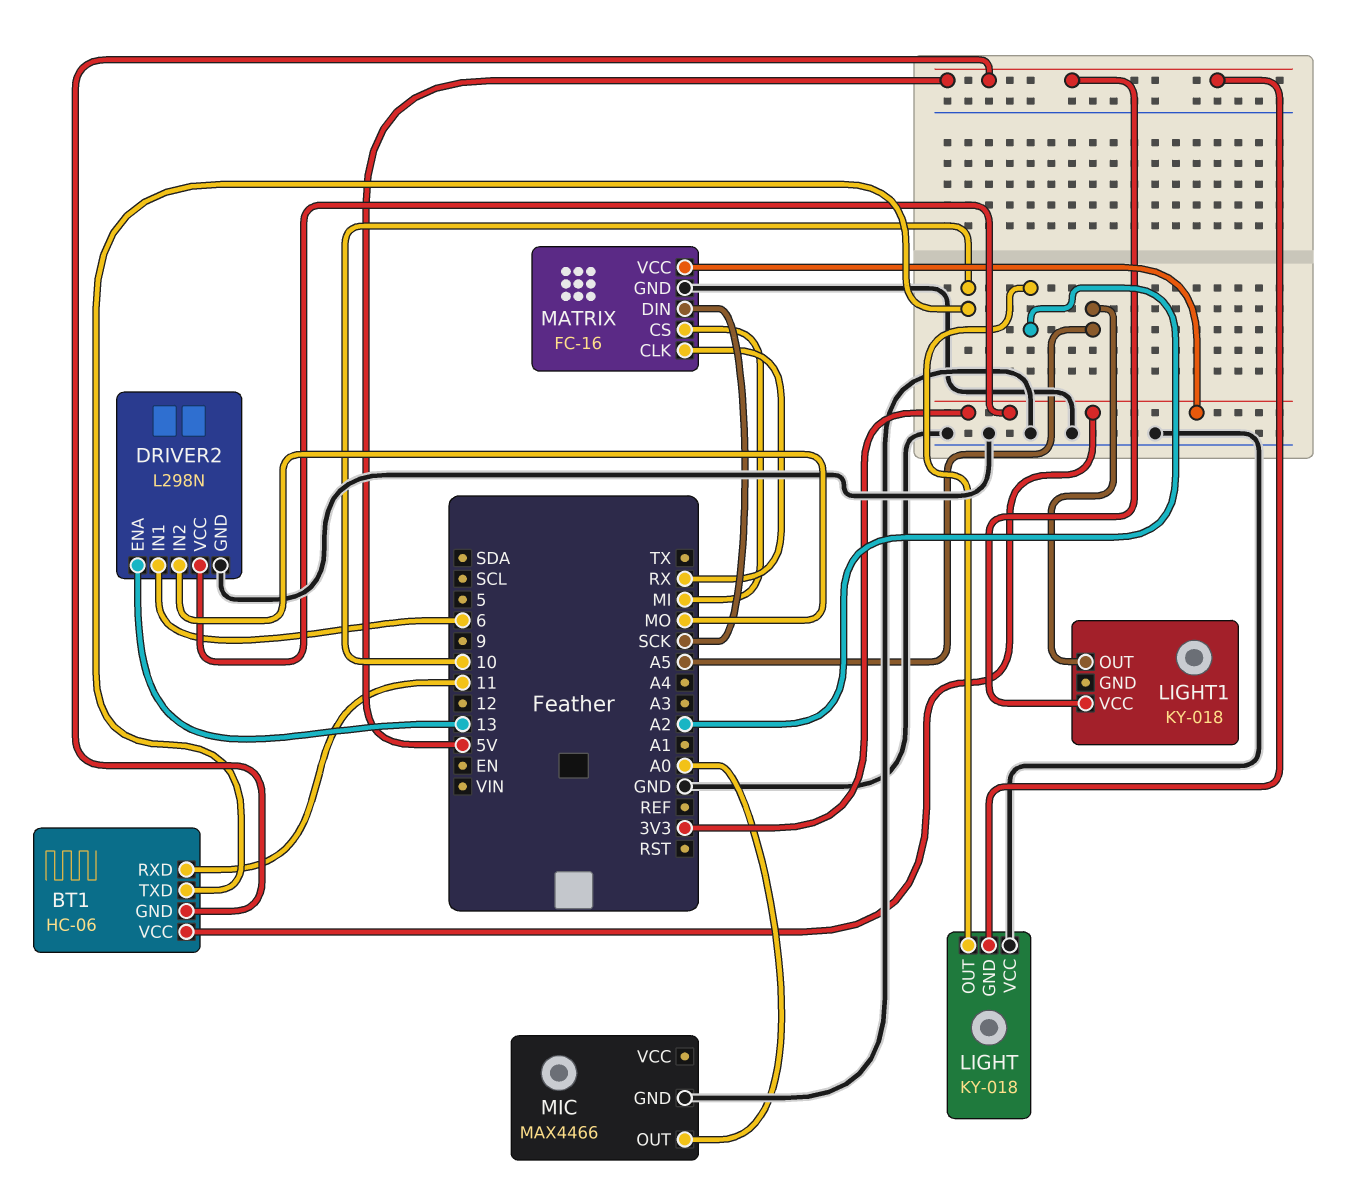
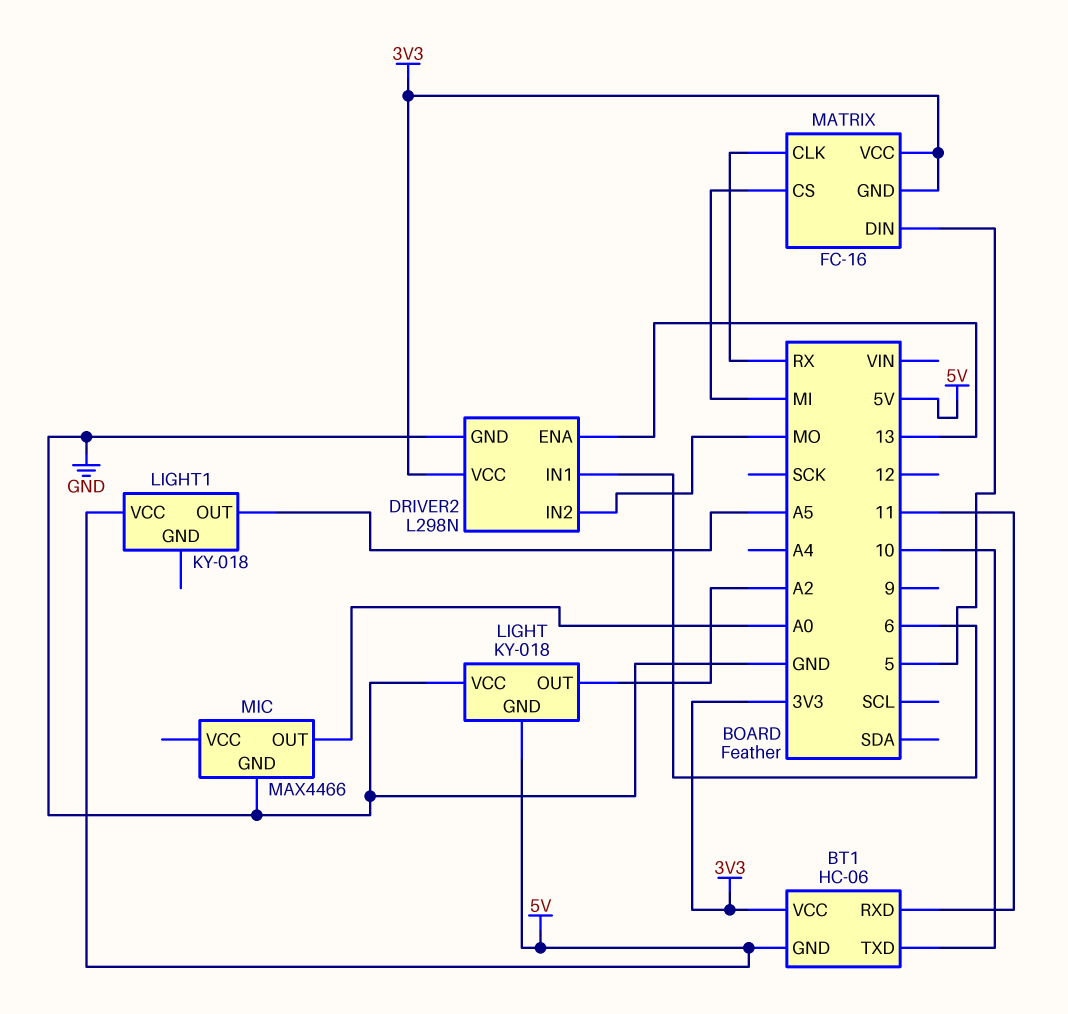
MATRIX pin DIN: SCK -> 5
MATRIX pin GND: GND -> 3V3

